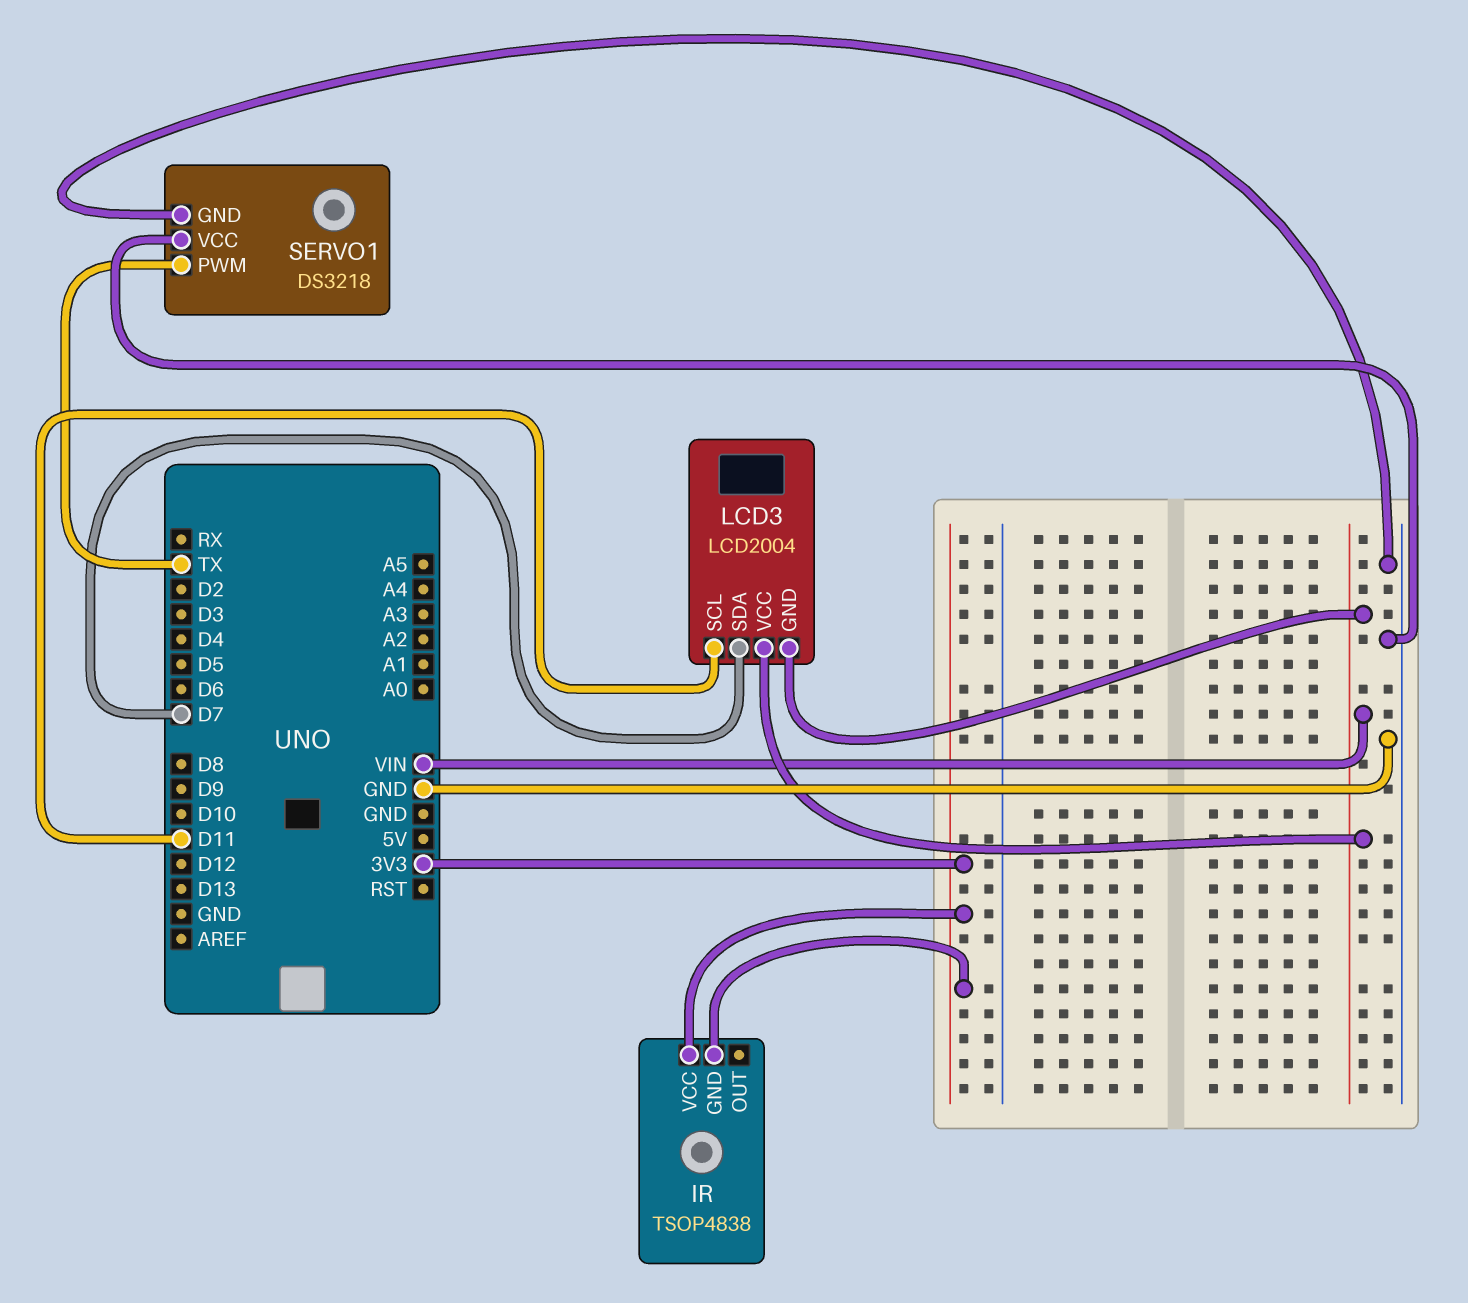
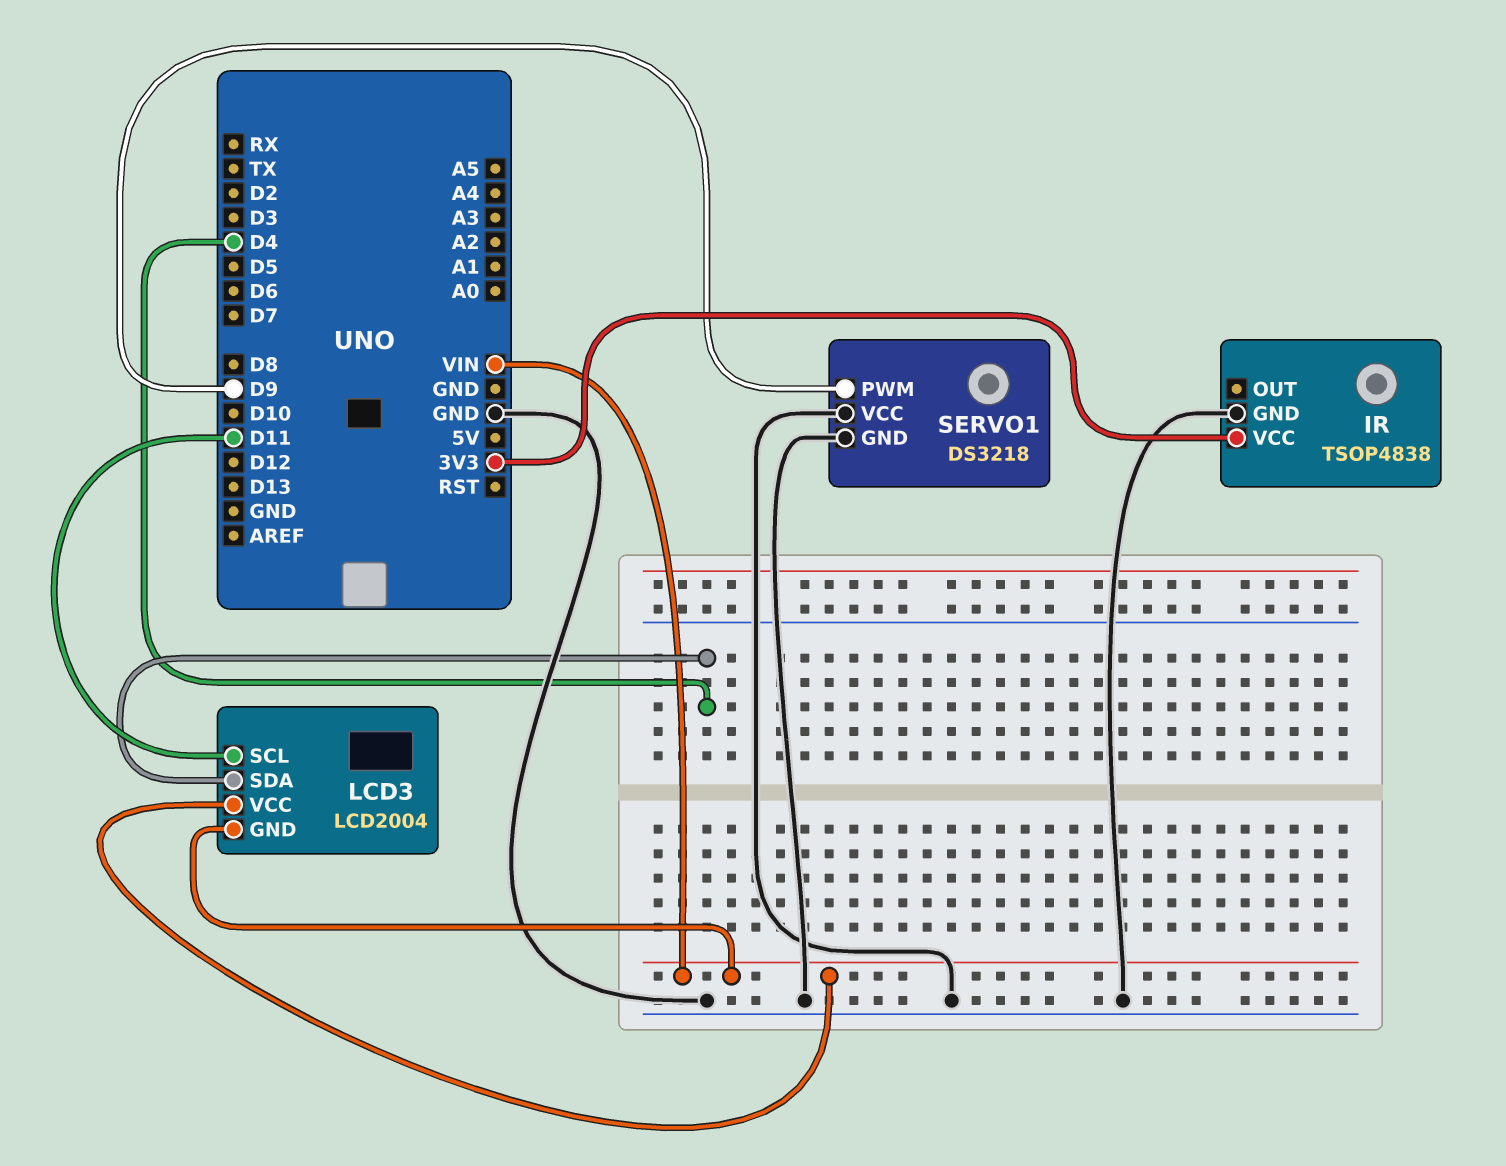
IR pin GND: 3V3 -> GND
LCD3 pin SDA: D7 -> D4
SERVO1 pin PWM: TX -> D9

